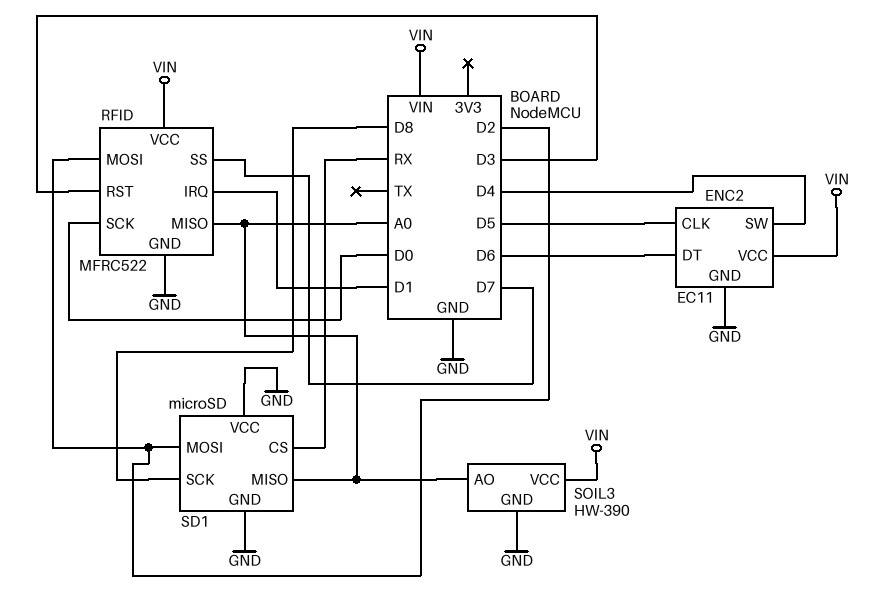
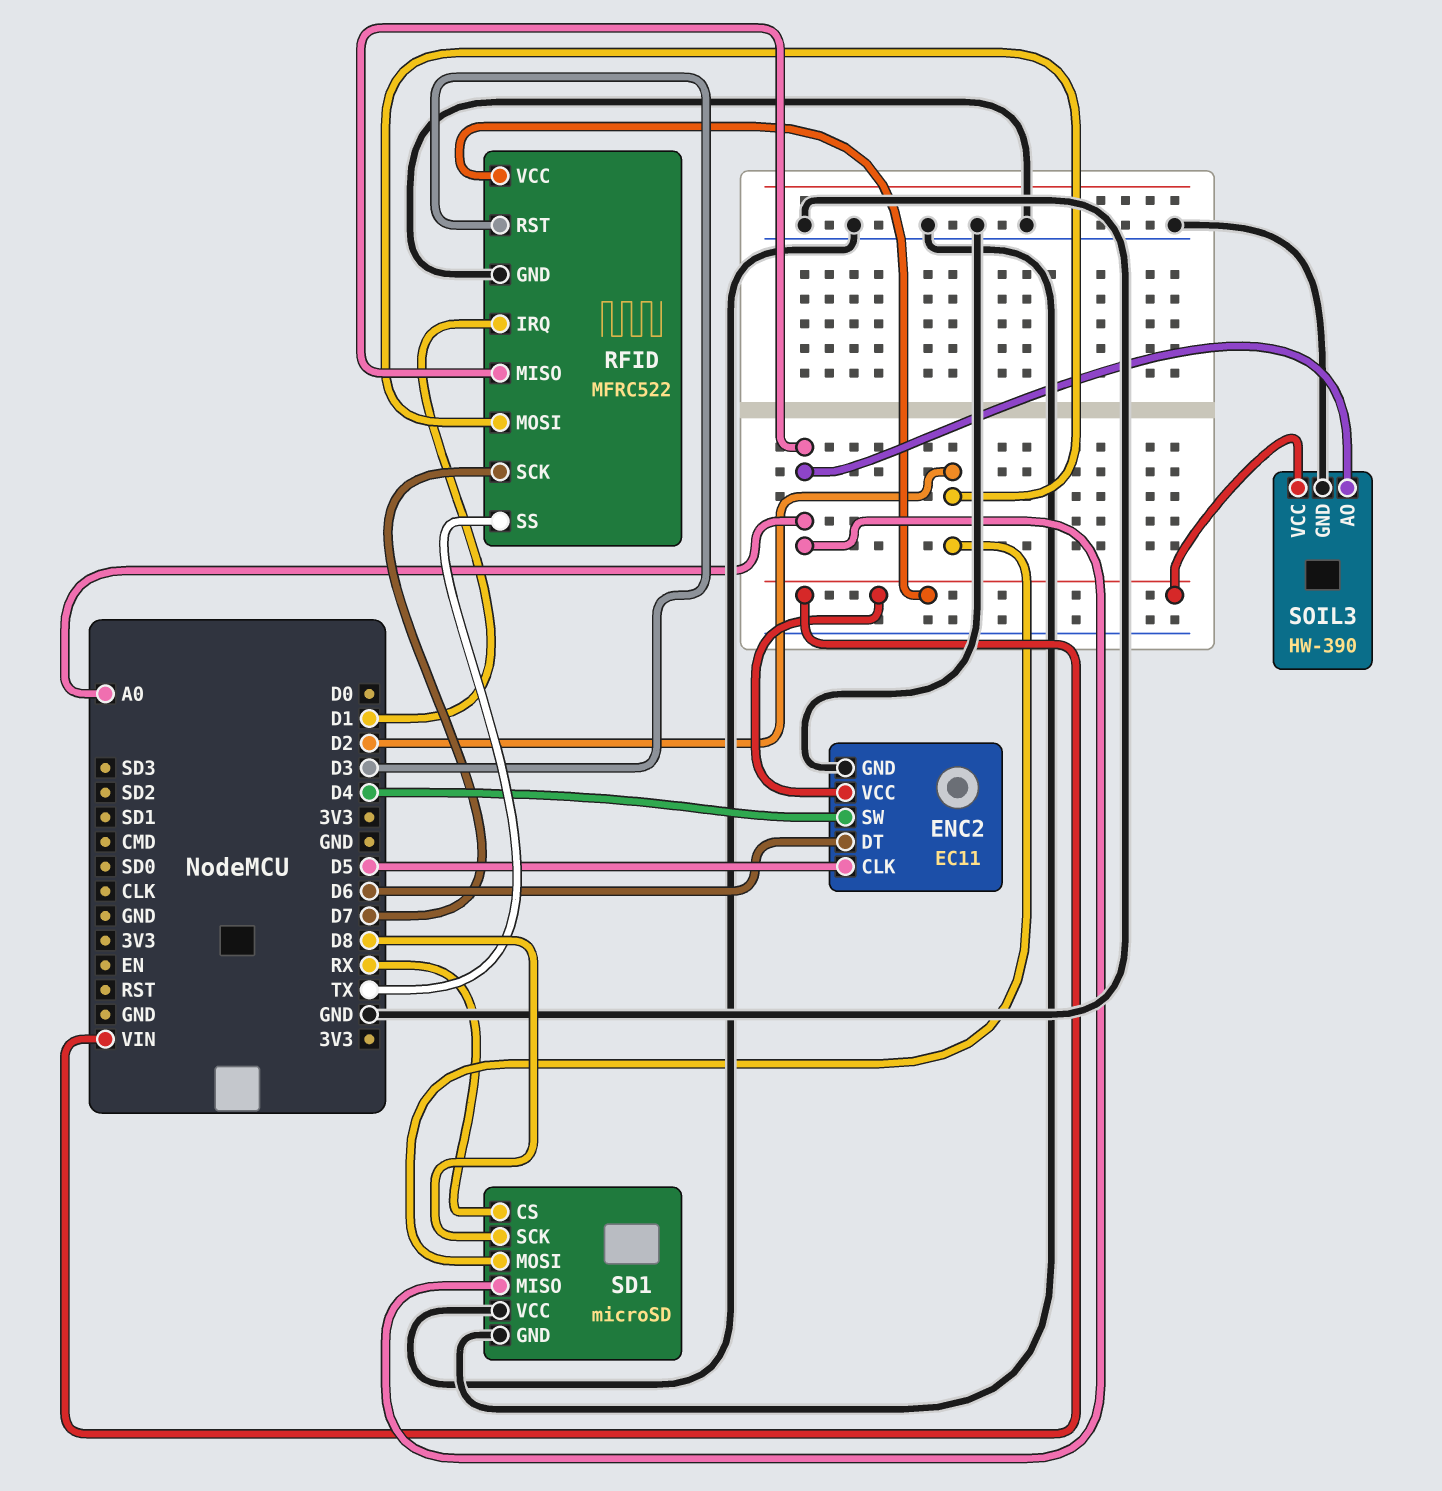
RFID pin SCK: D0 -> D7
RFID pin SS: D7 -> TX

